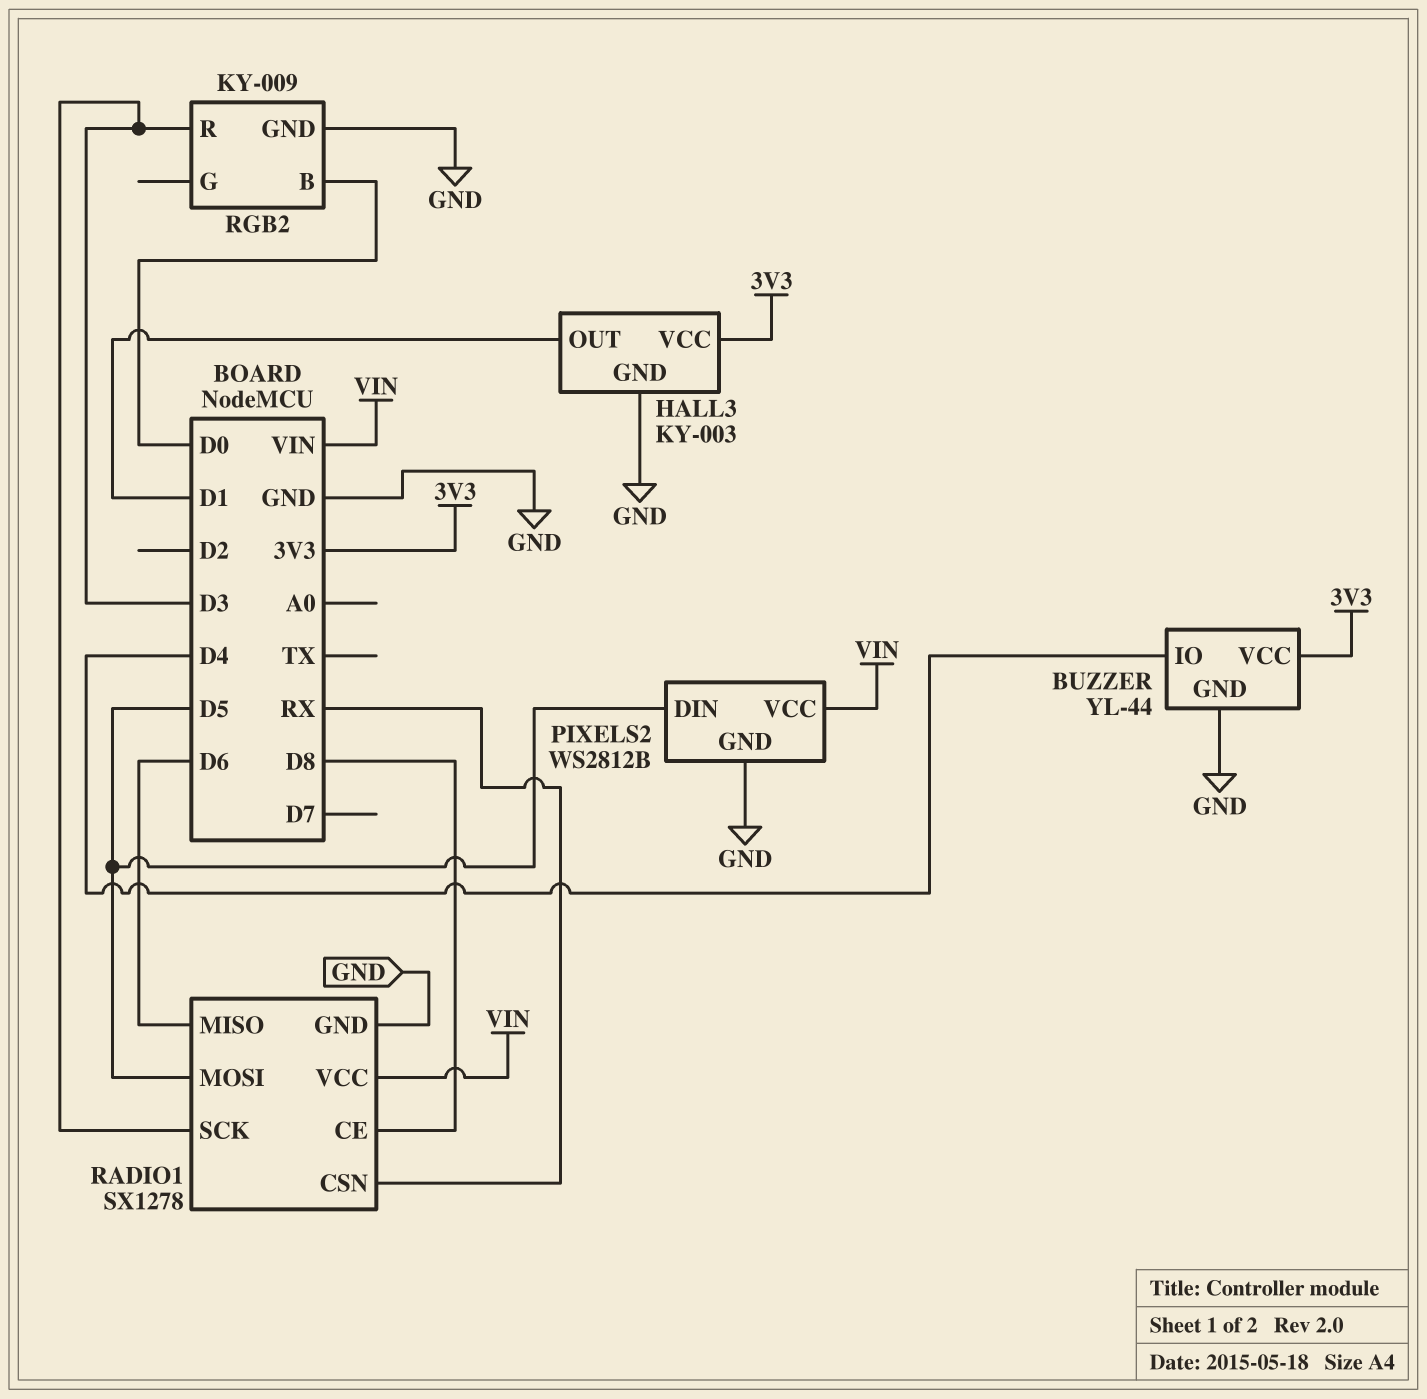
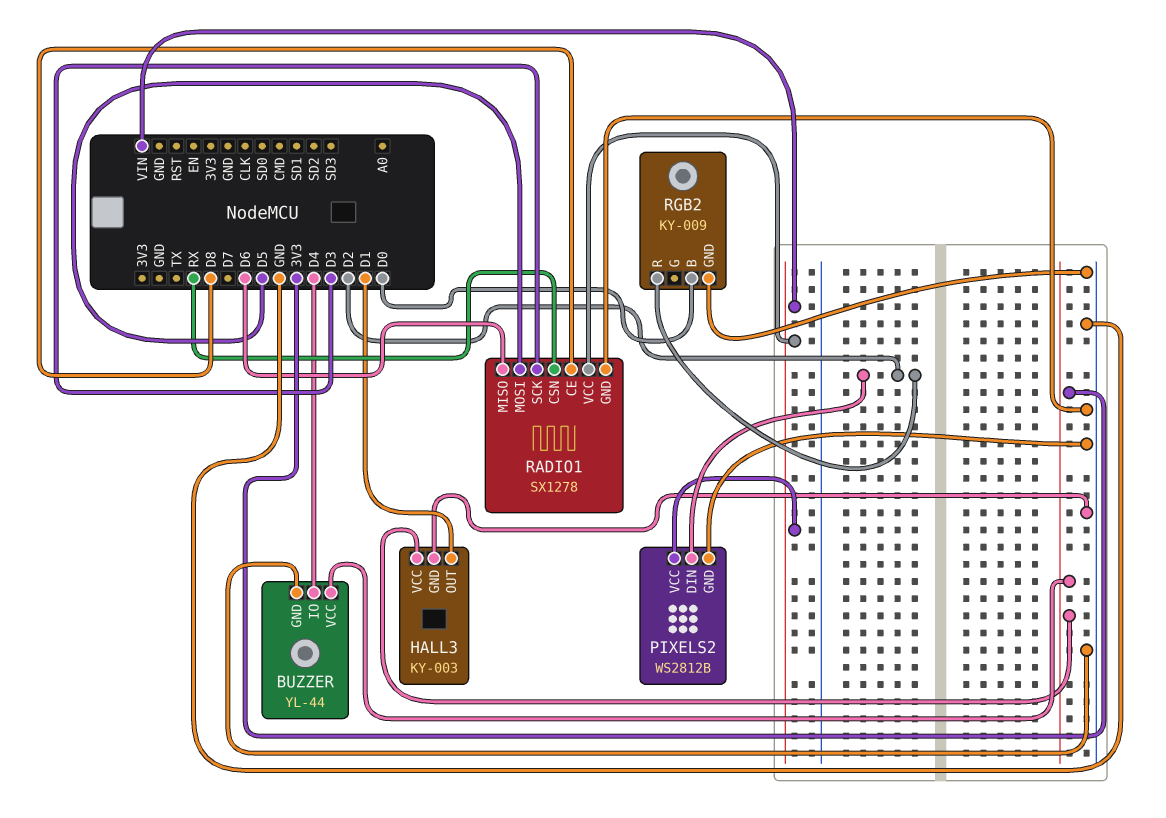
PIXELS2 pin DIN: D5 -> D2
RGB2 pin R: D3 -> D2

